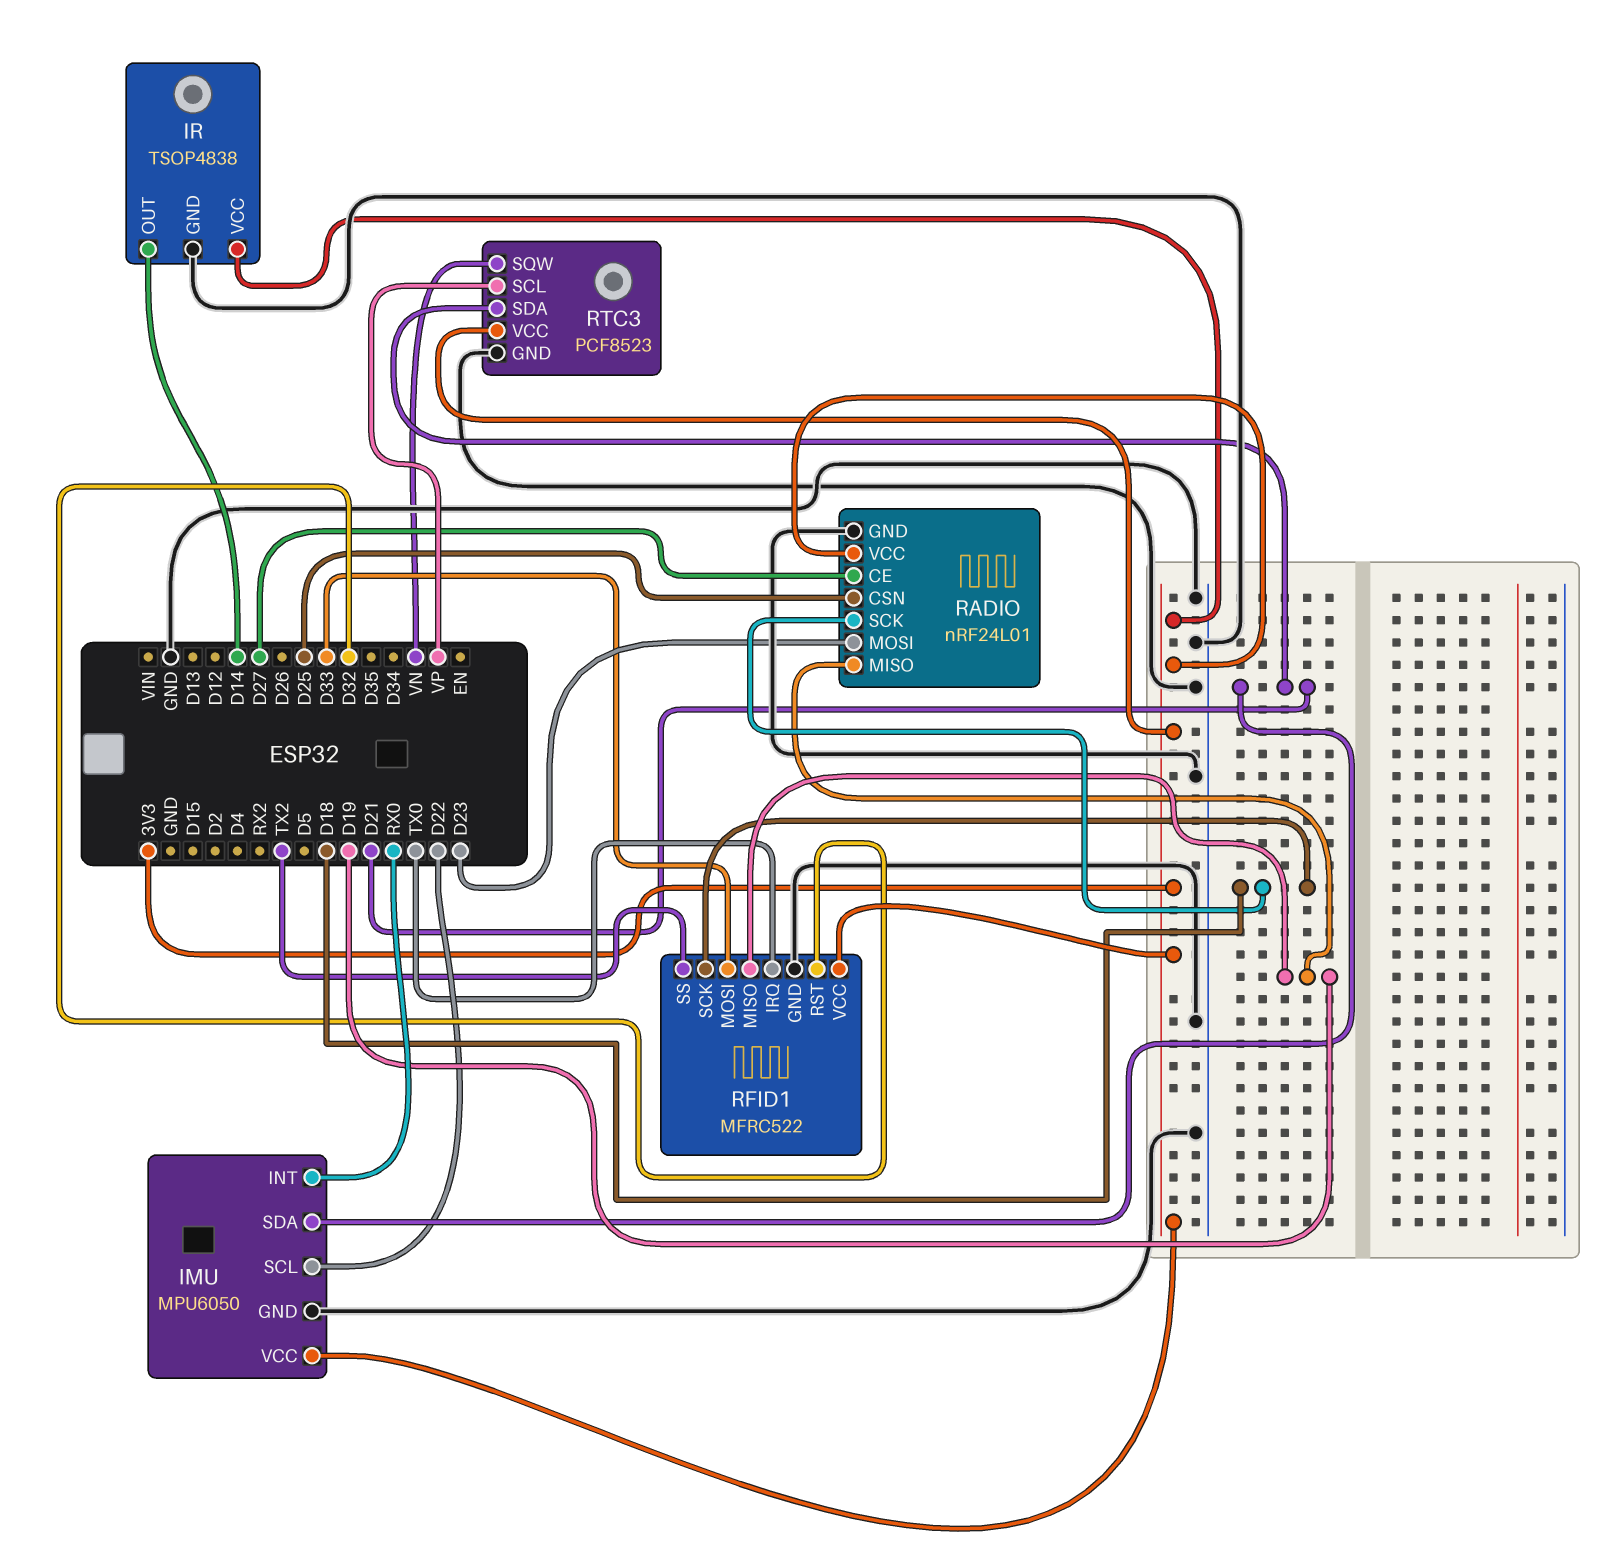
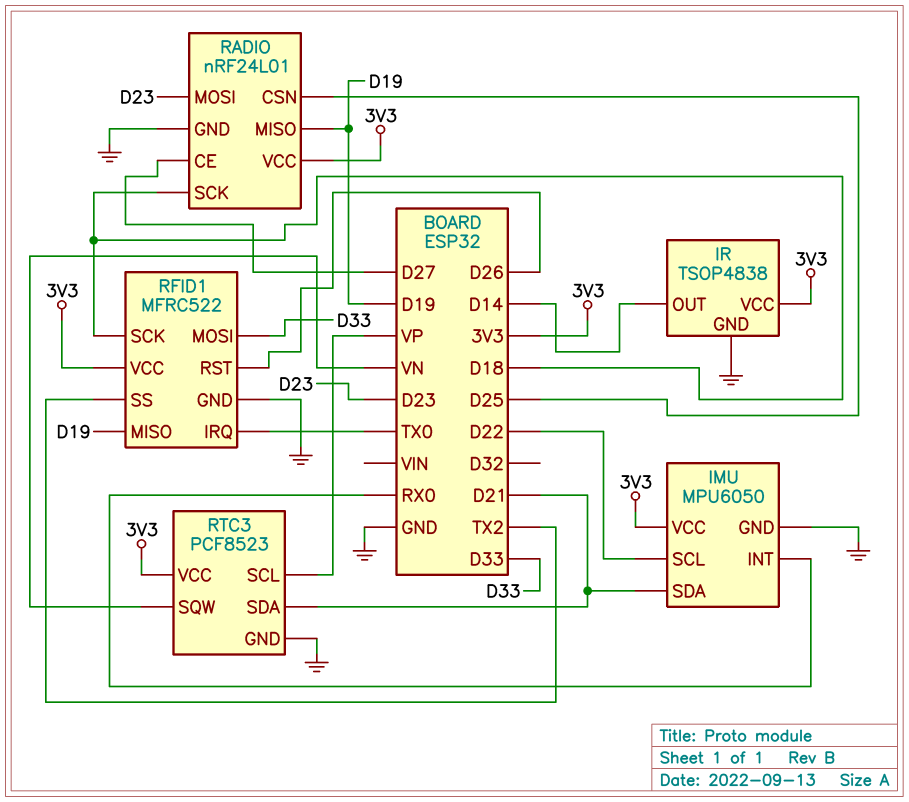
RFID1 pin RST: D32 -> D26

